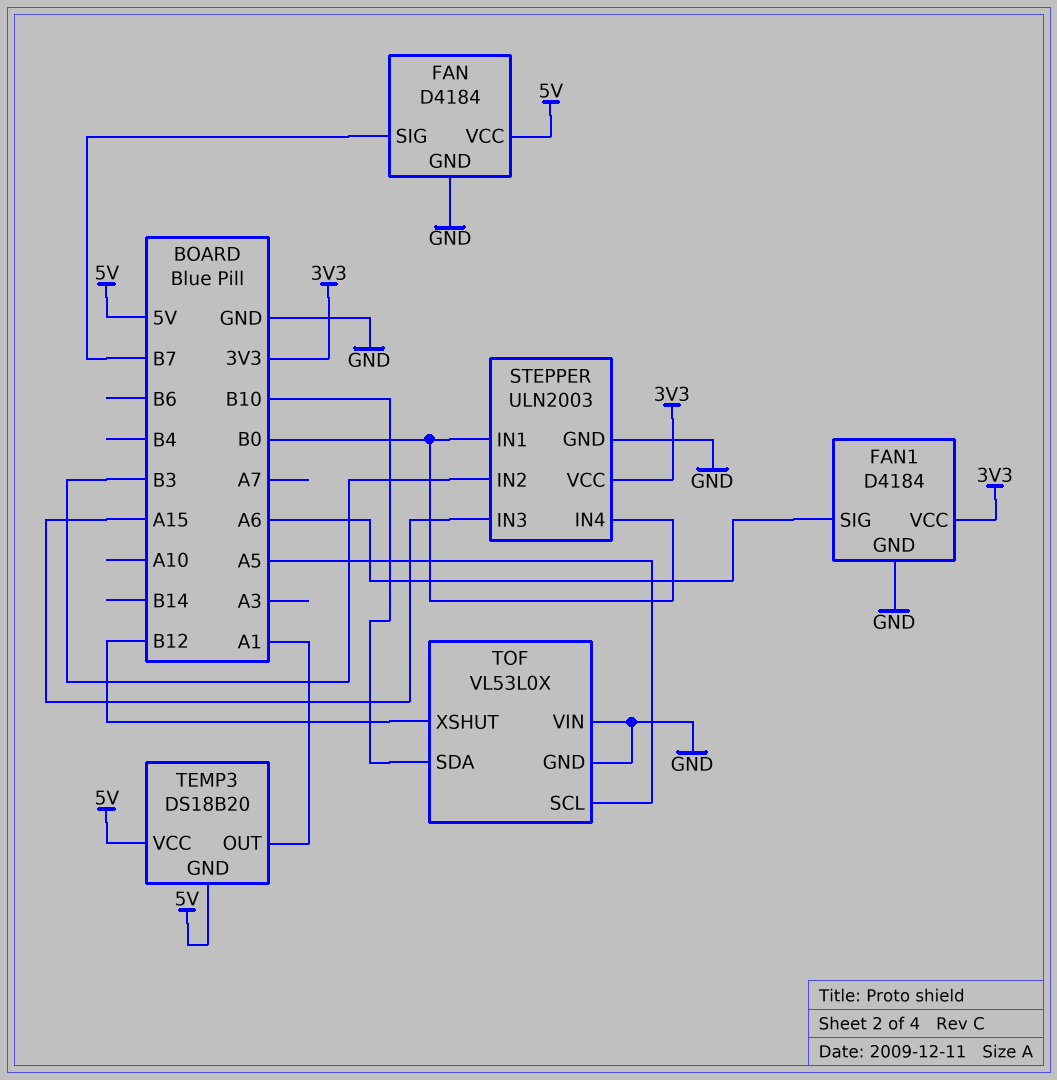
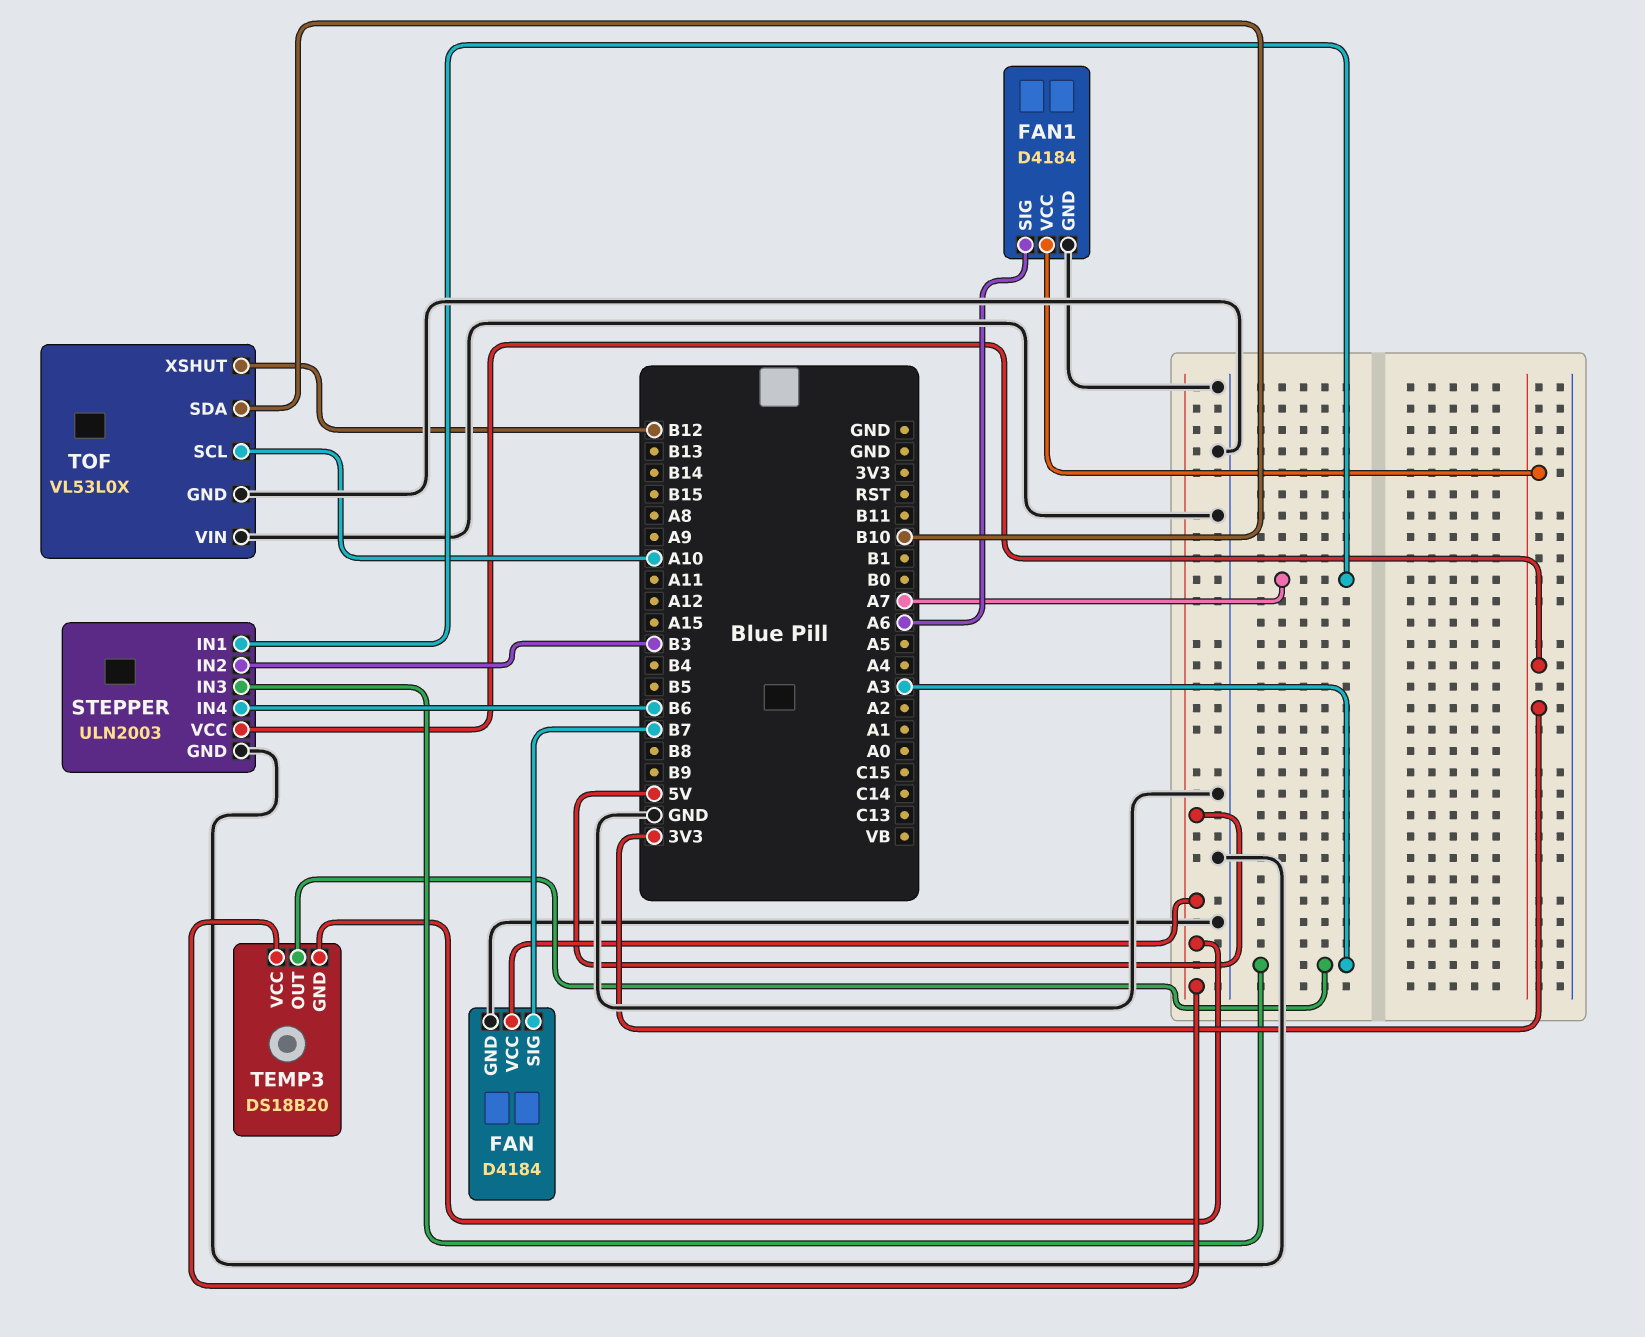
STEPPER pin IN1: B0 -> A7
STEPPER pin IN3: A15 -> A3
STEPPER pin IN4: B0 -> B6
TEMP3 pin OUT: A1 -> A3
TOF pin SCL: A5 -> A10

